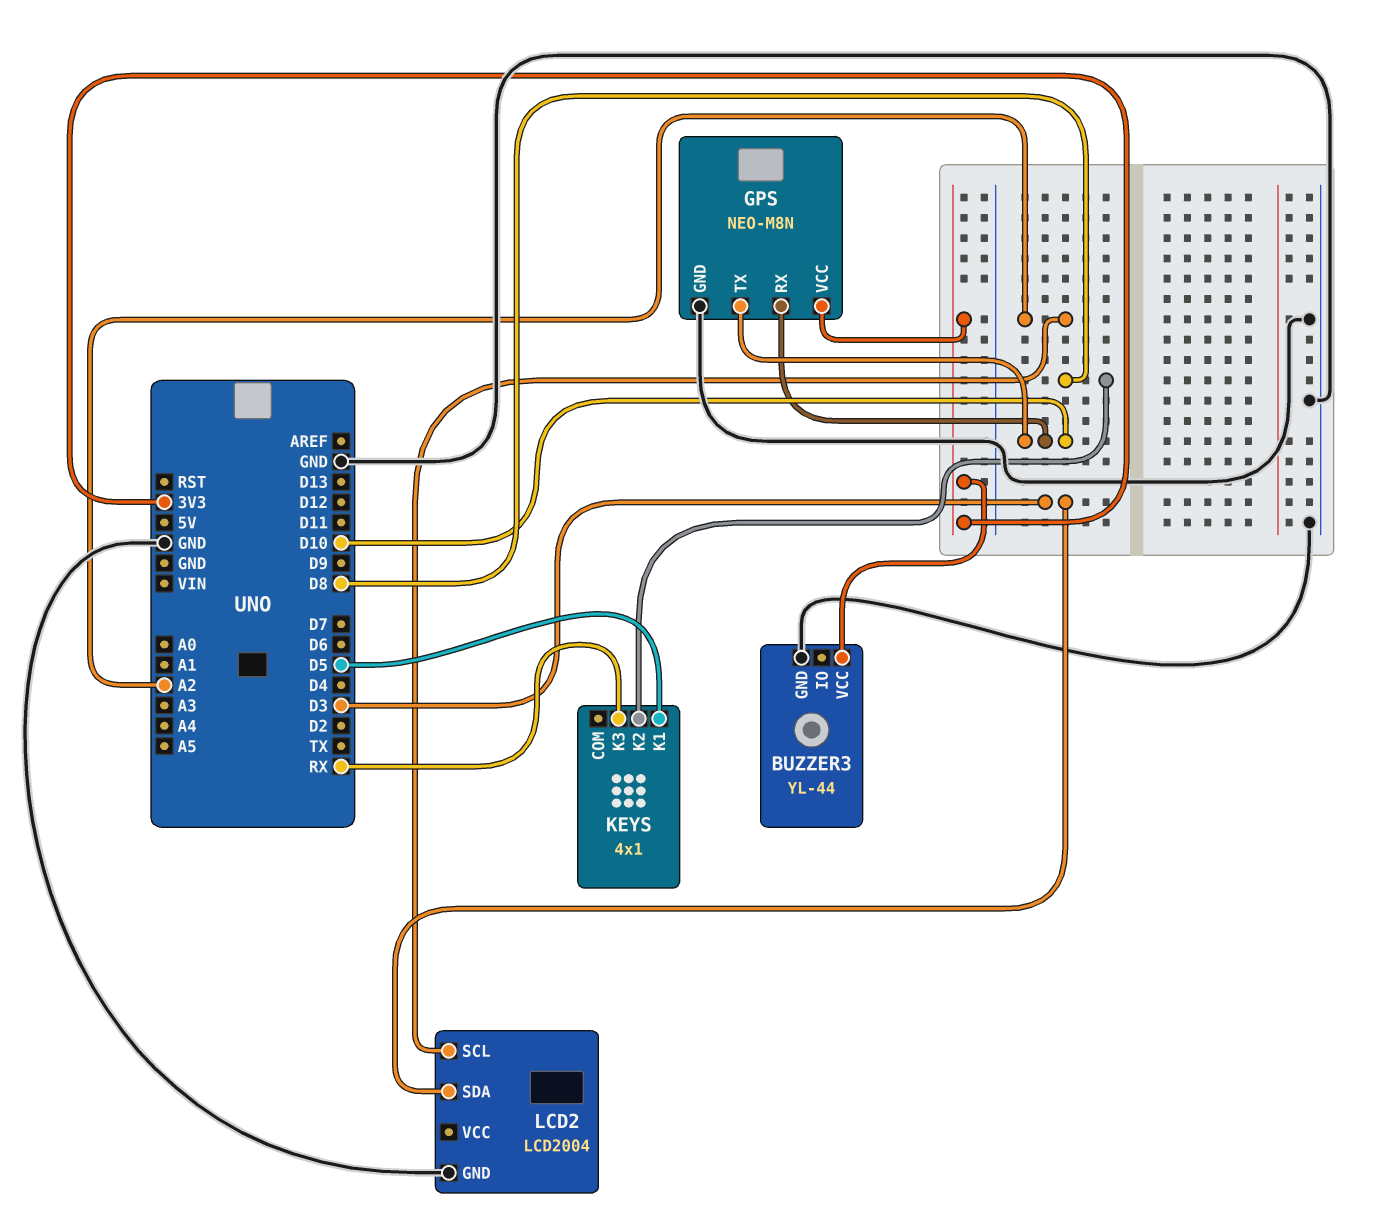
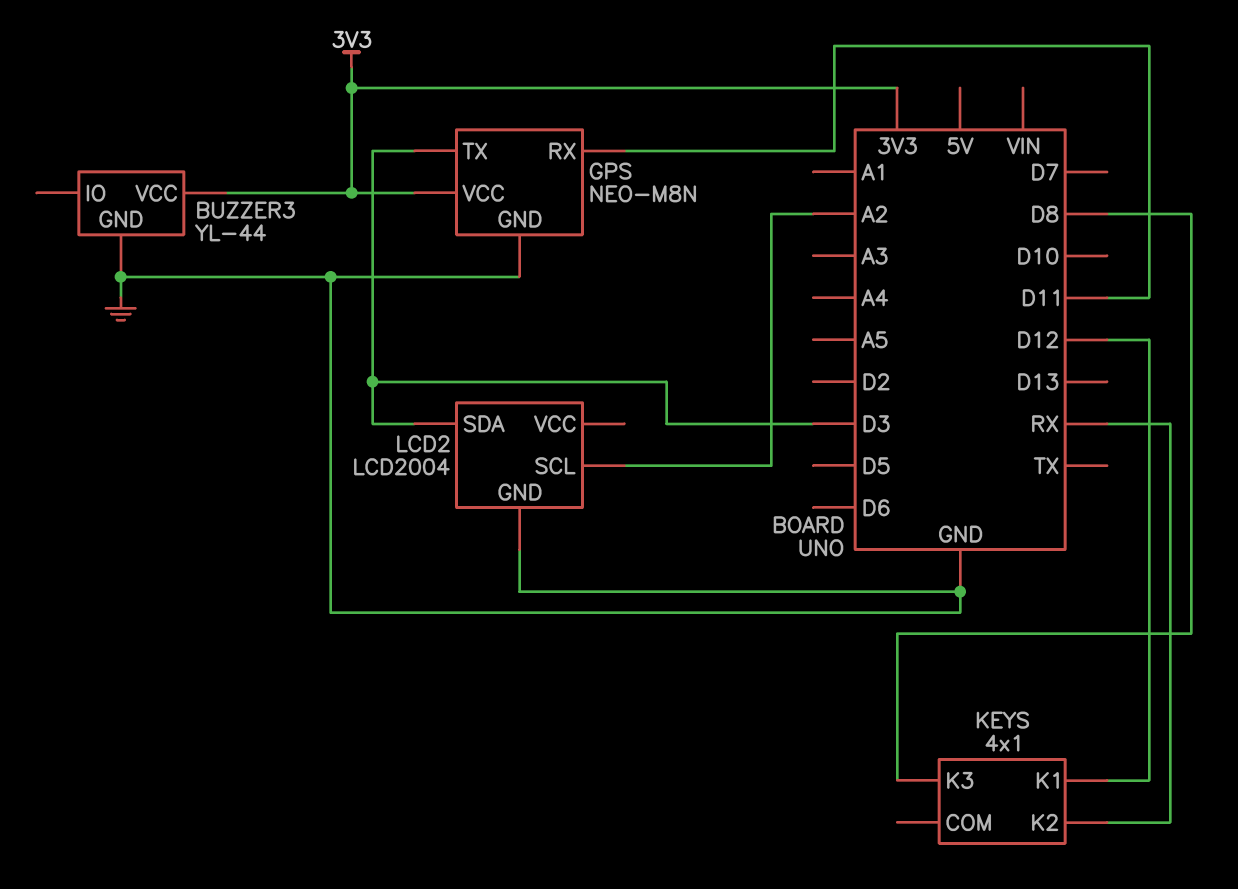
GPS pin RX: D10 -> D11
GPS pin TX: D10 -> D3
KEYS pin K1: D5 -> D12
KEYS pin K2: D8 -> RX
KEYS pin K3: RX -> D8

